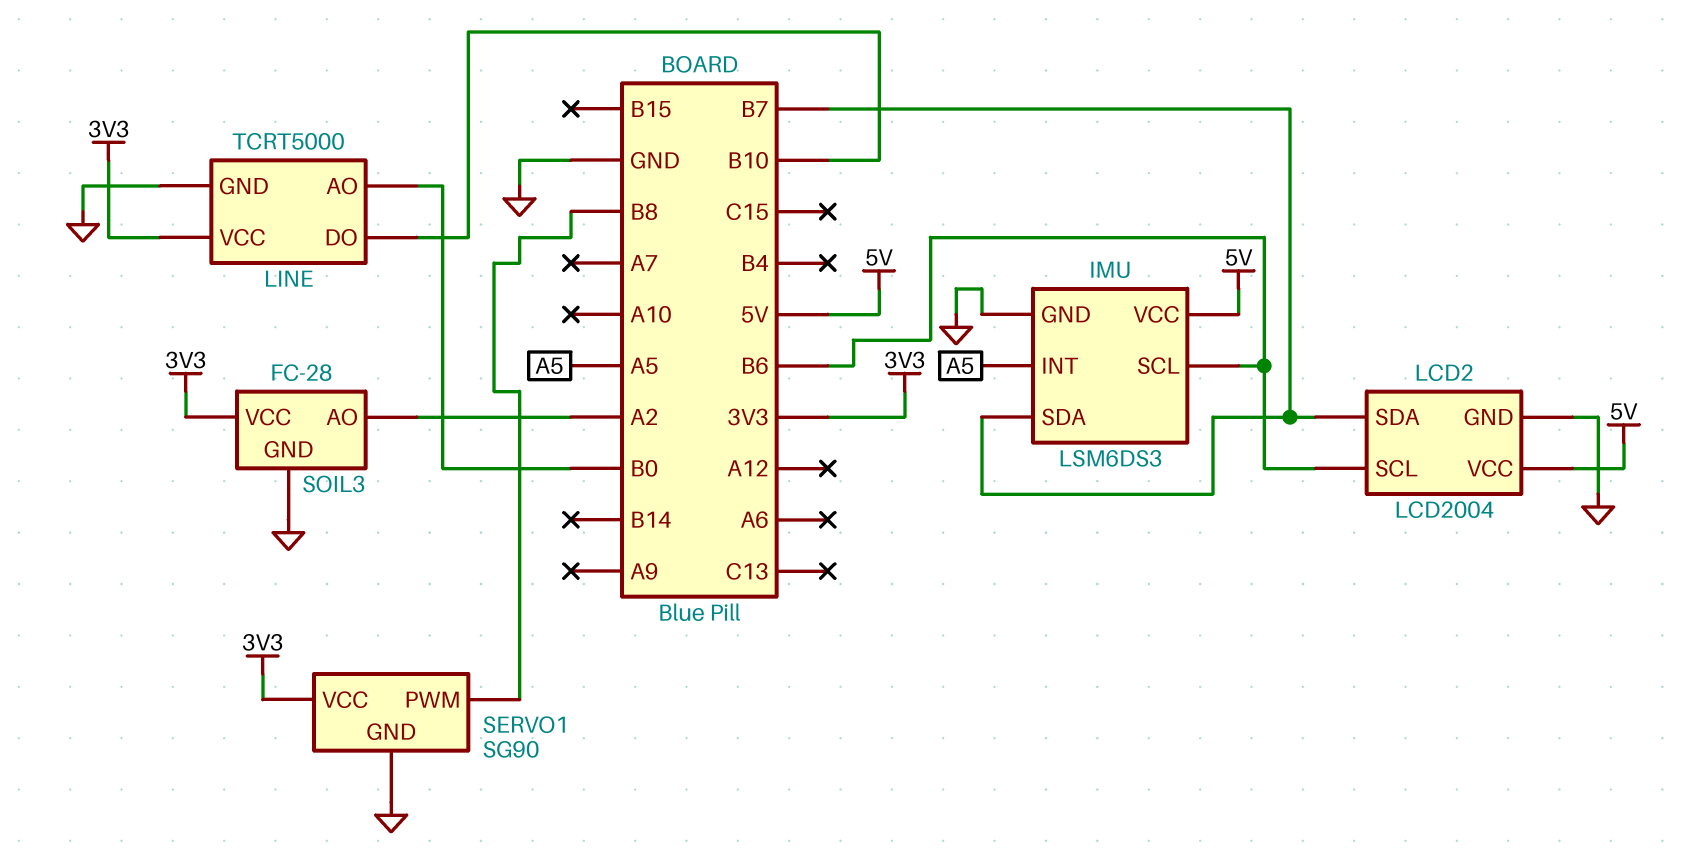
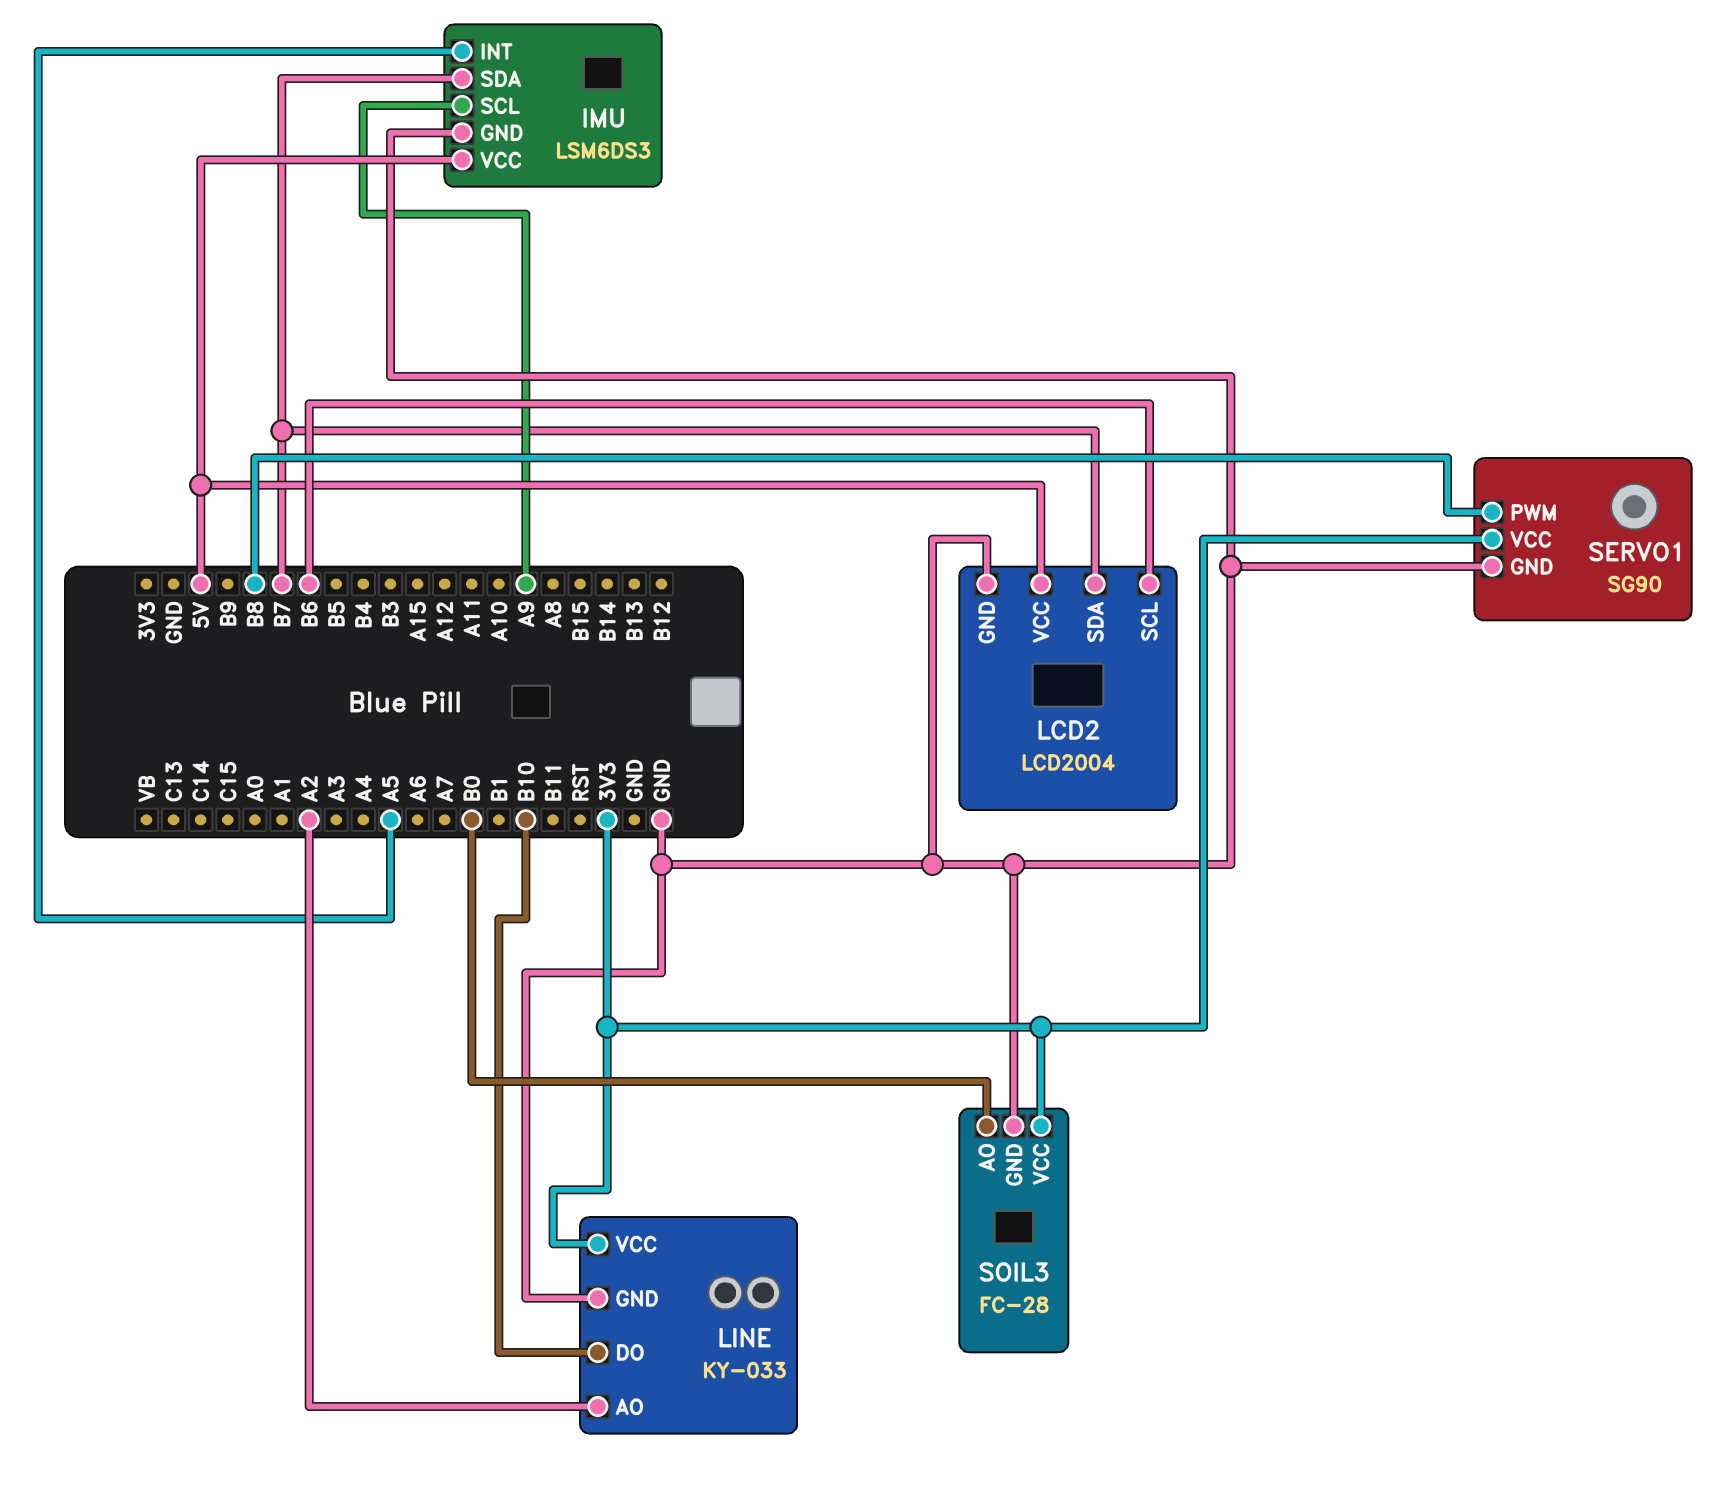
IMU pin SCL: B6 -> A9
LINE: TCRT5000 -> KY-033
LINE pin AO: B0 -> A2
SOIL3 pin AO: A2 -> B0

